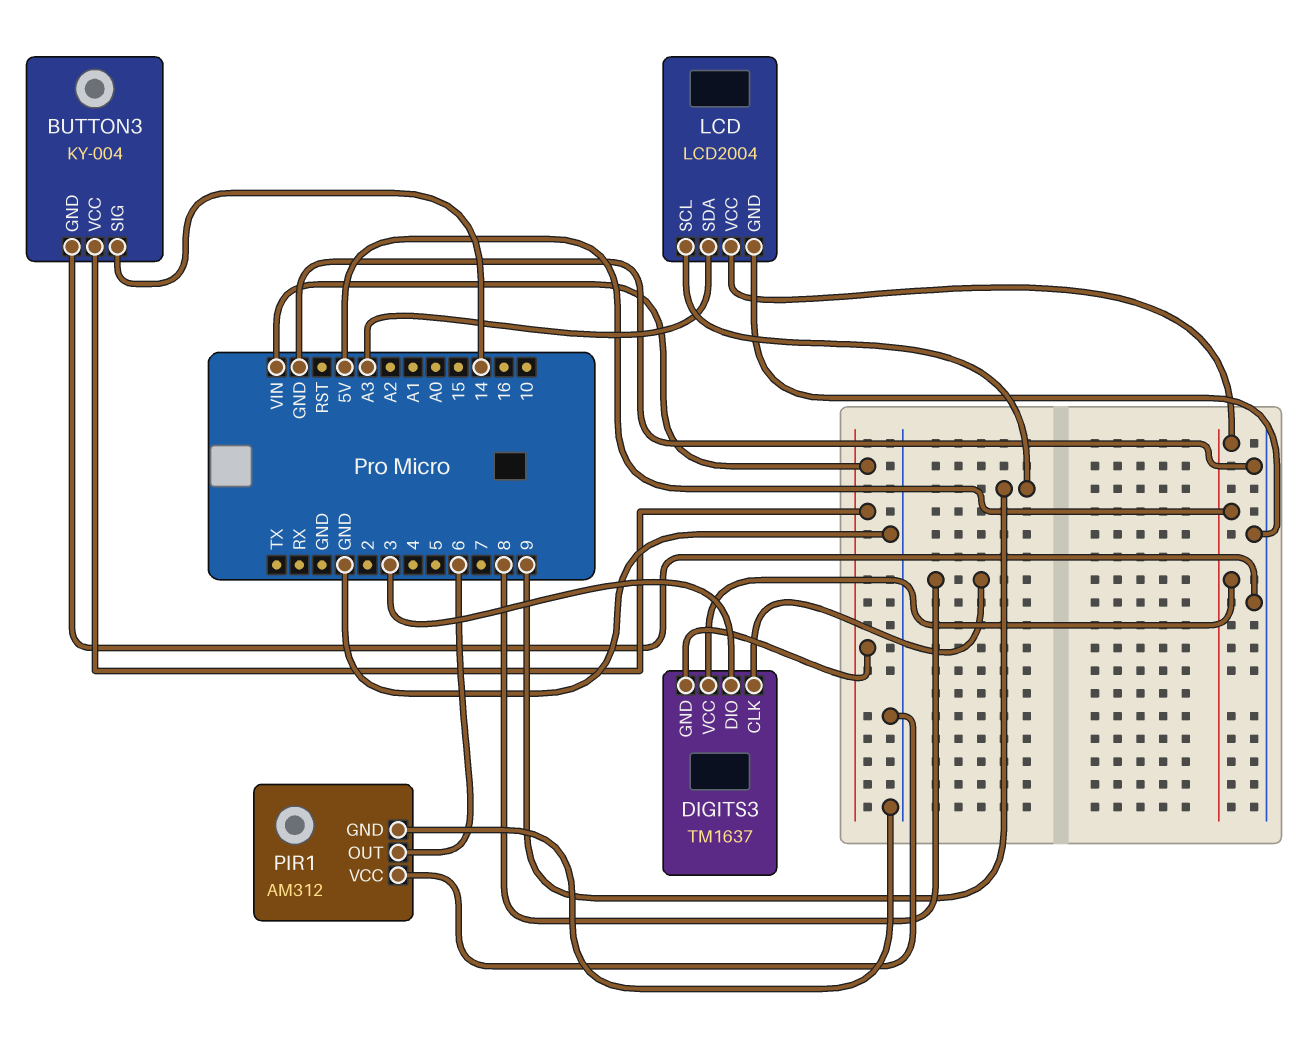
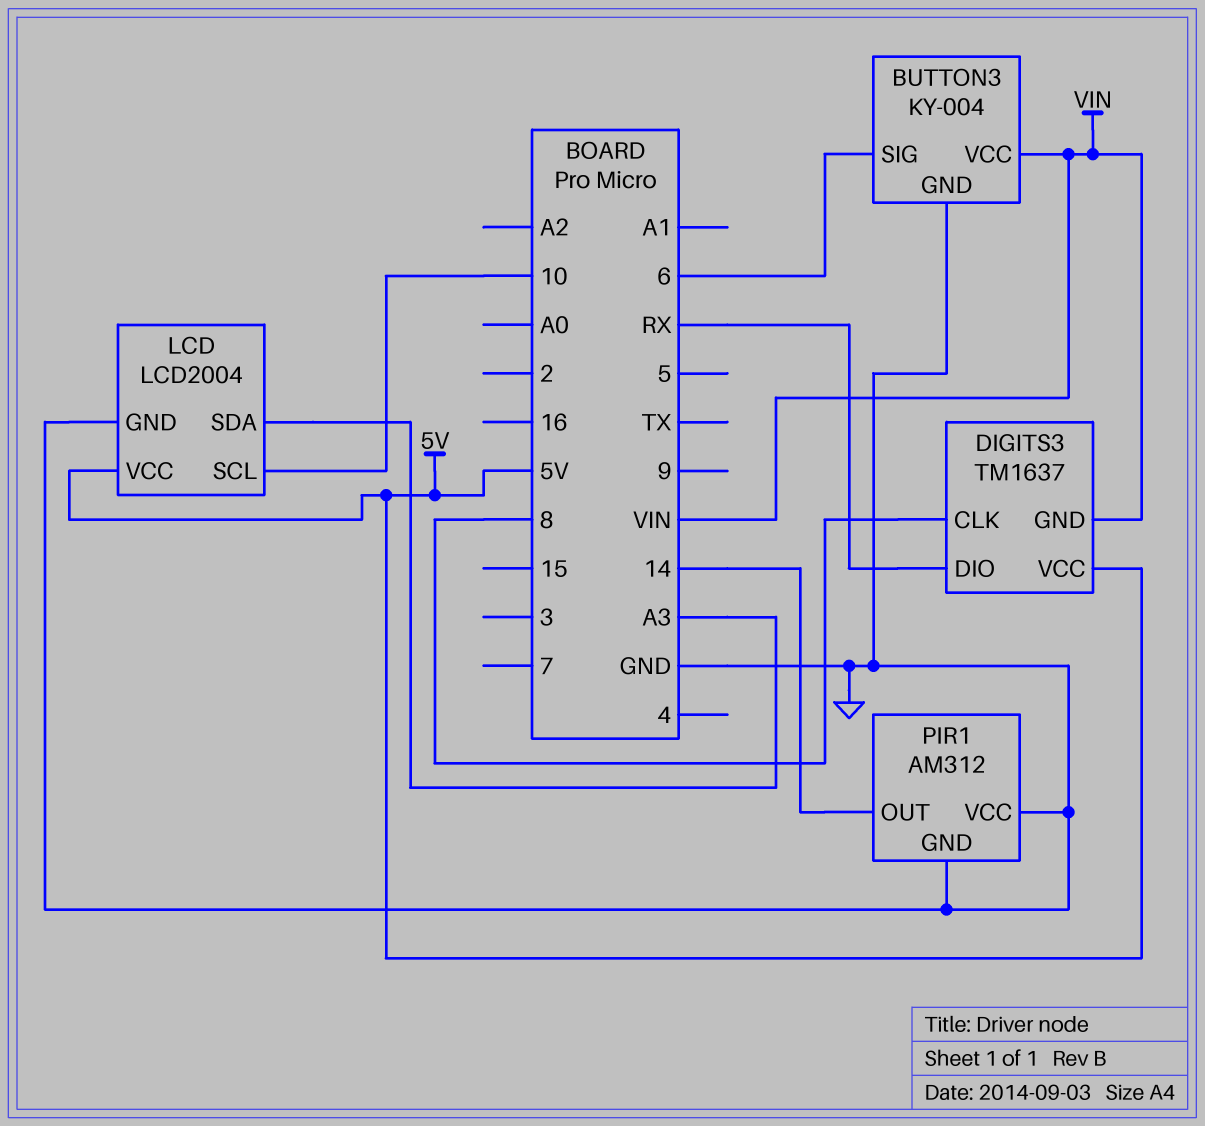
BUTTON3 pin SIG: 14 -> 6
DIGITS3 pin DIO: 3 -> RX
LCD pin SCL: 9 -> 10
PIR1 pin OUT: 6 -> 14

